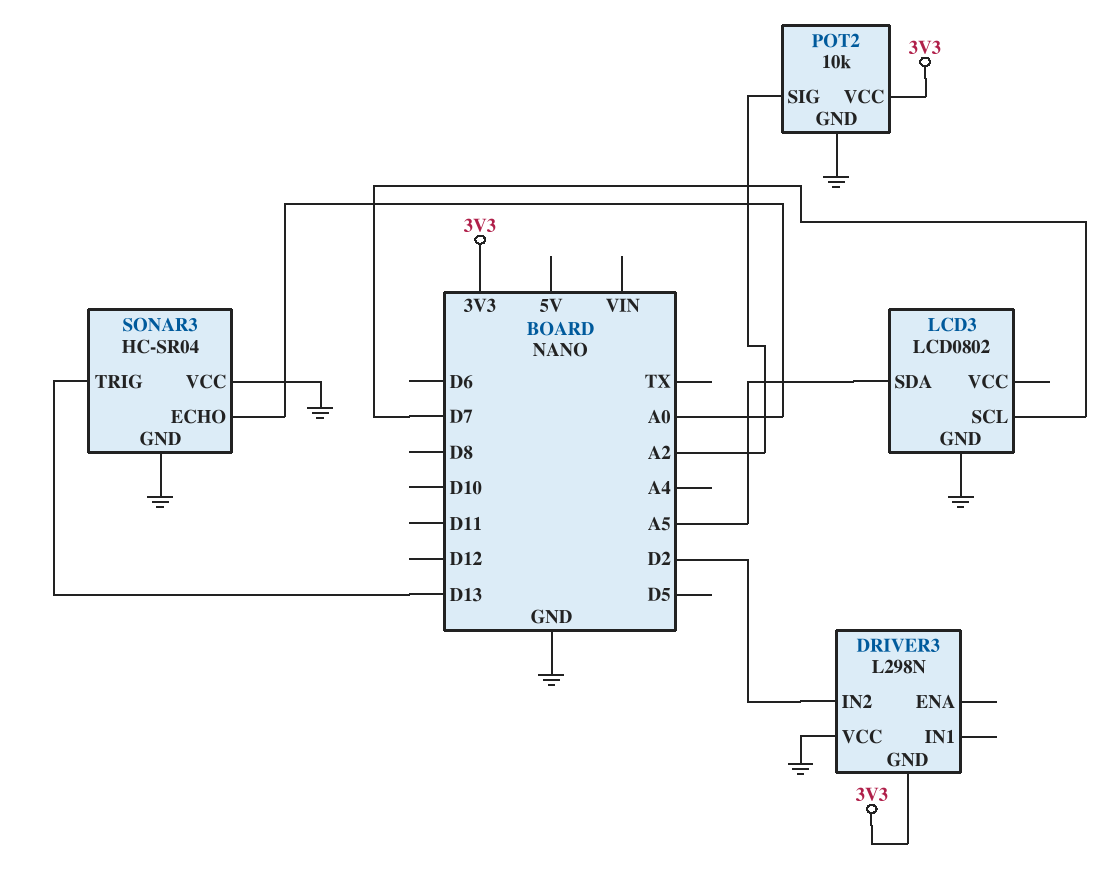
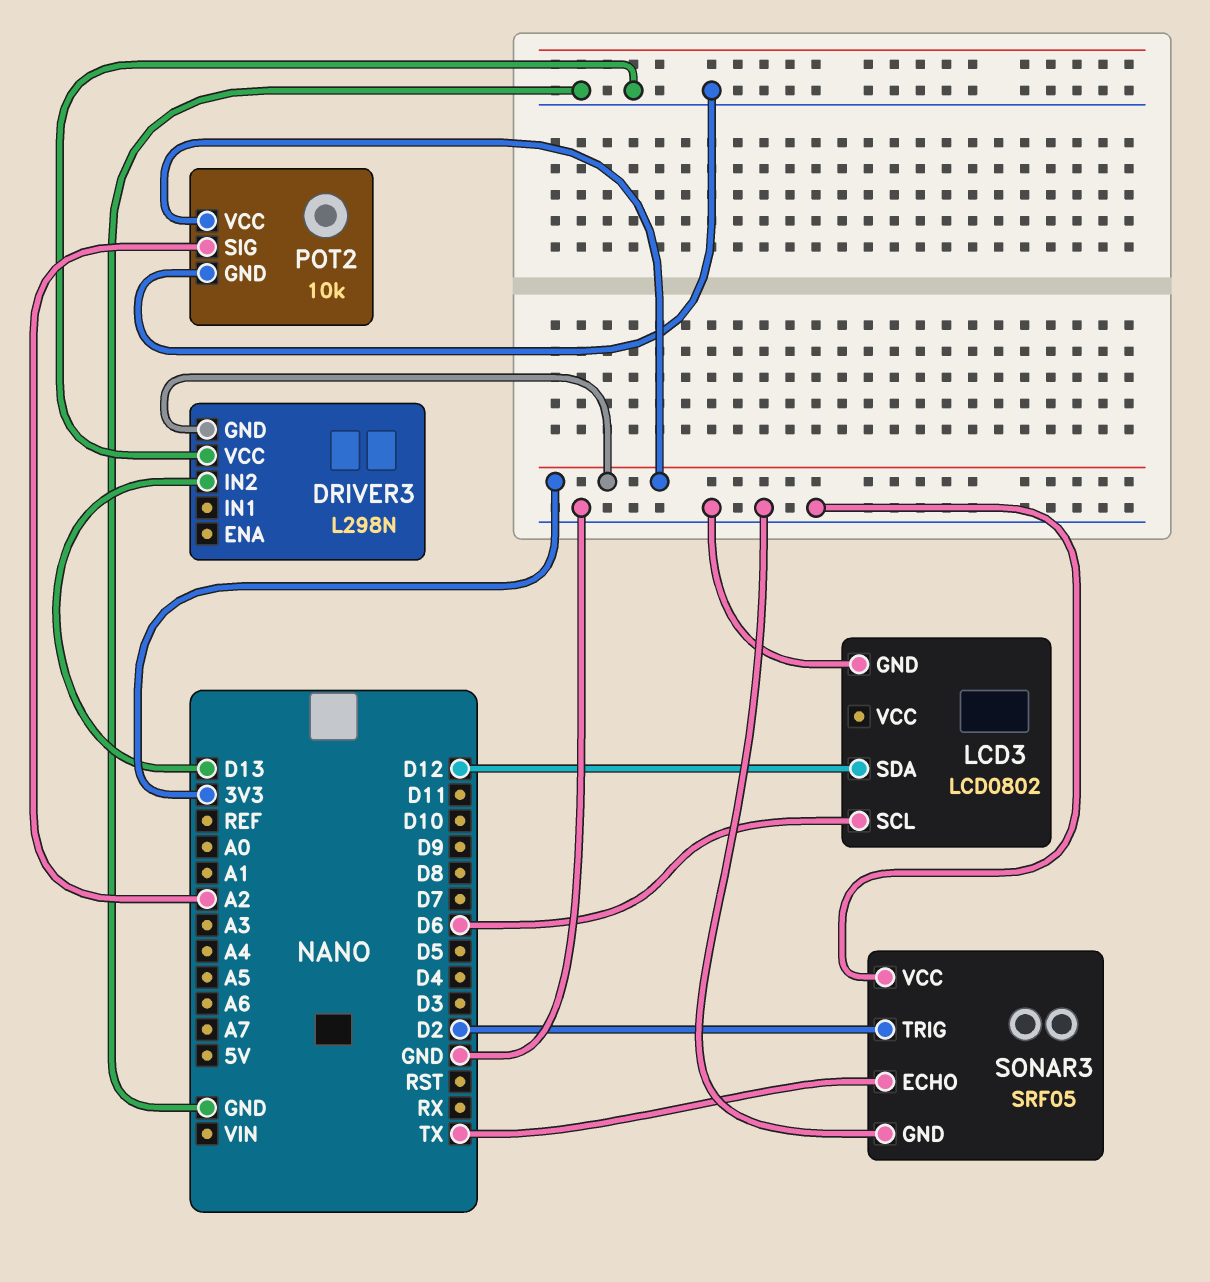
DRIVER3 pin IN2: D2 -> D13
LCD3 pin SCL: D7 -> D6
LCD3 pin SDA: A5 -> D12
SONAR3: HC-SR04 -> SRF05
SONAR3 pin ECHO: A0 -> TX
SONAR3 pin TRIG: D13 -> D2

